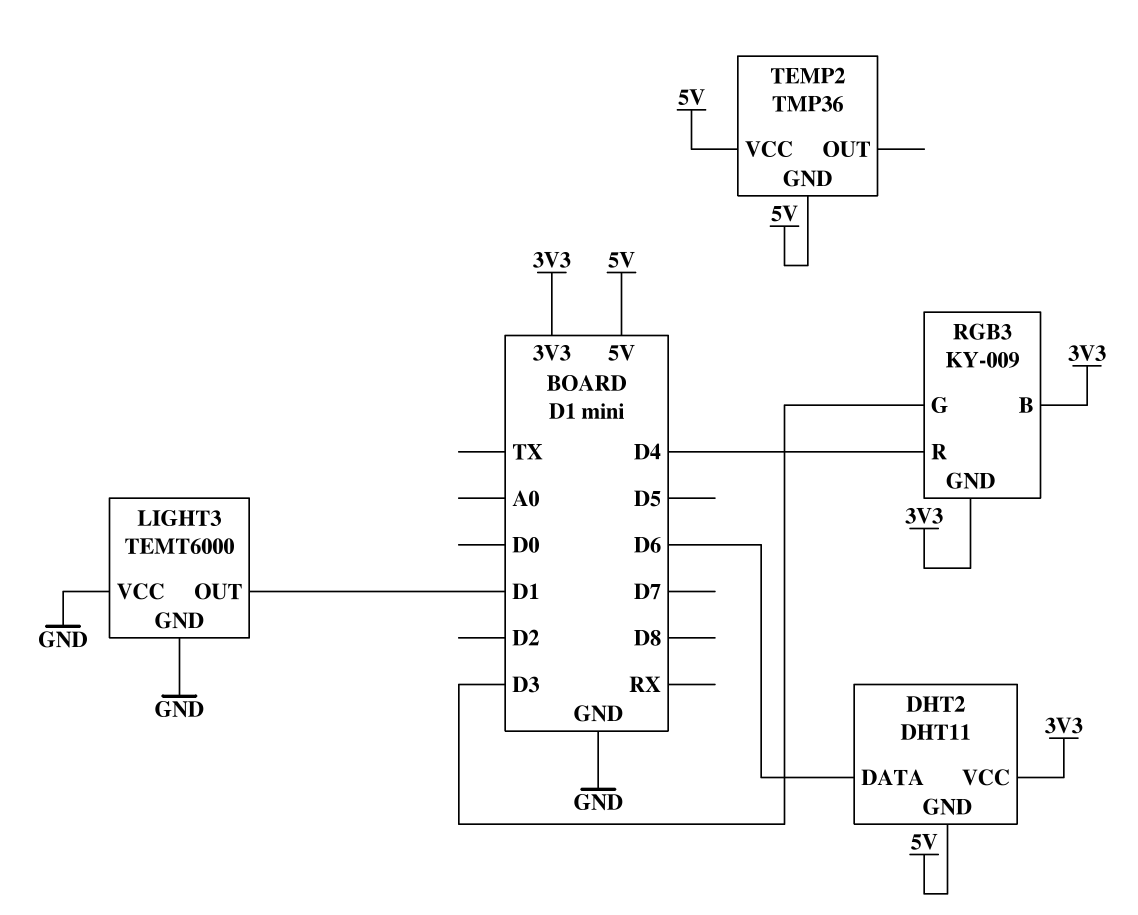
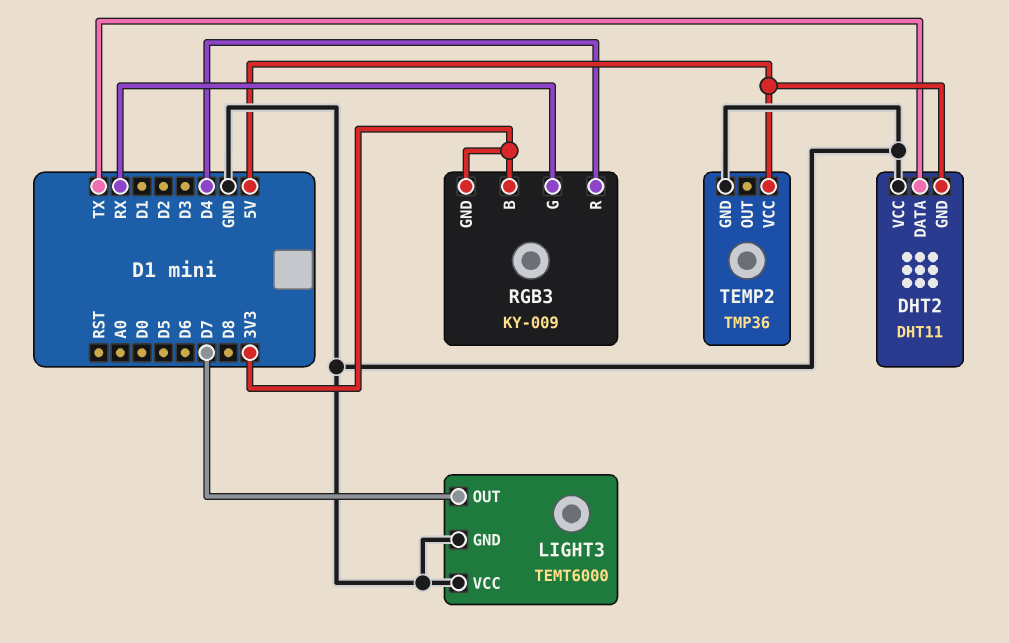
DHT2 pin DATA: D6 -> TX
DHT2 pin VCC: 3V3 -> GND
LIGHT3 pin OUT: D1 -> D7
RGB3 pin G: D3 -> RX
TEMP2 pin GND: 5V -> GND

